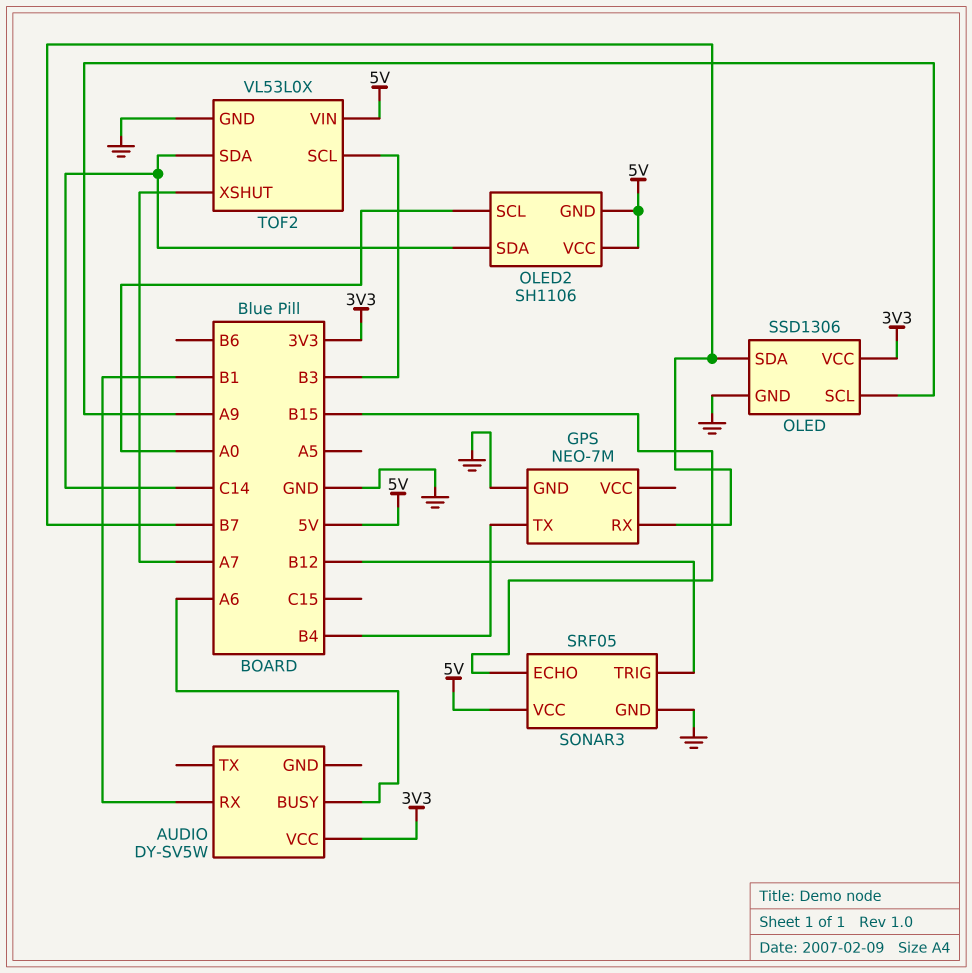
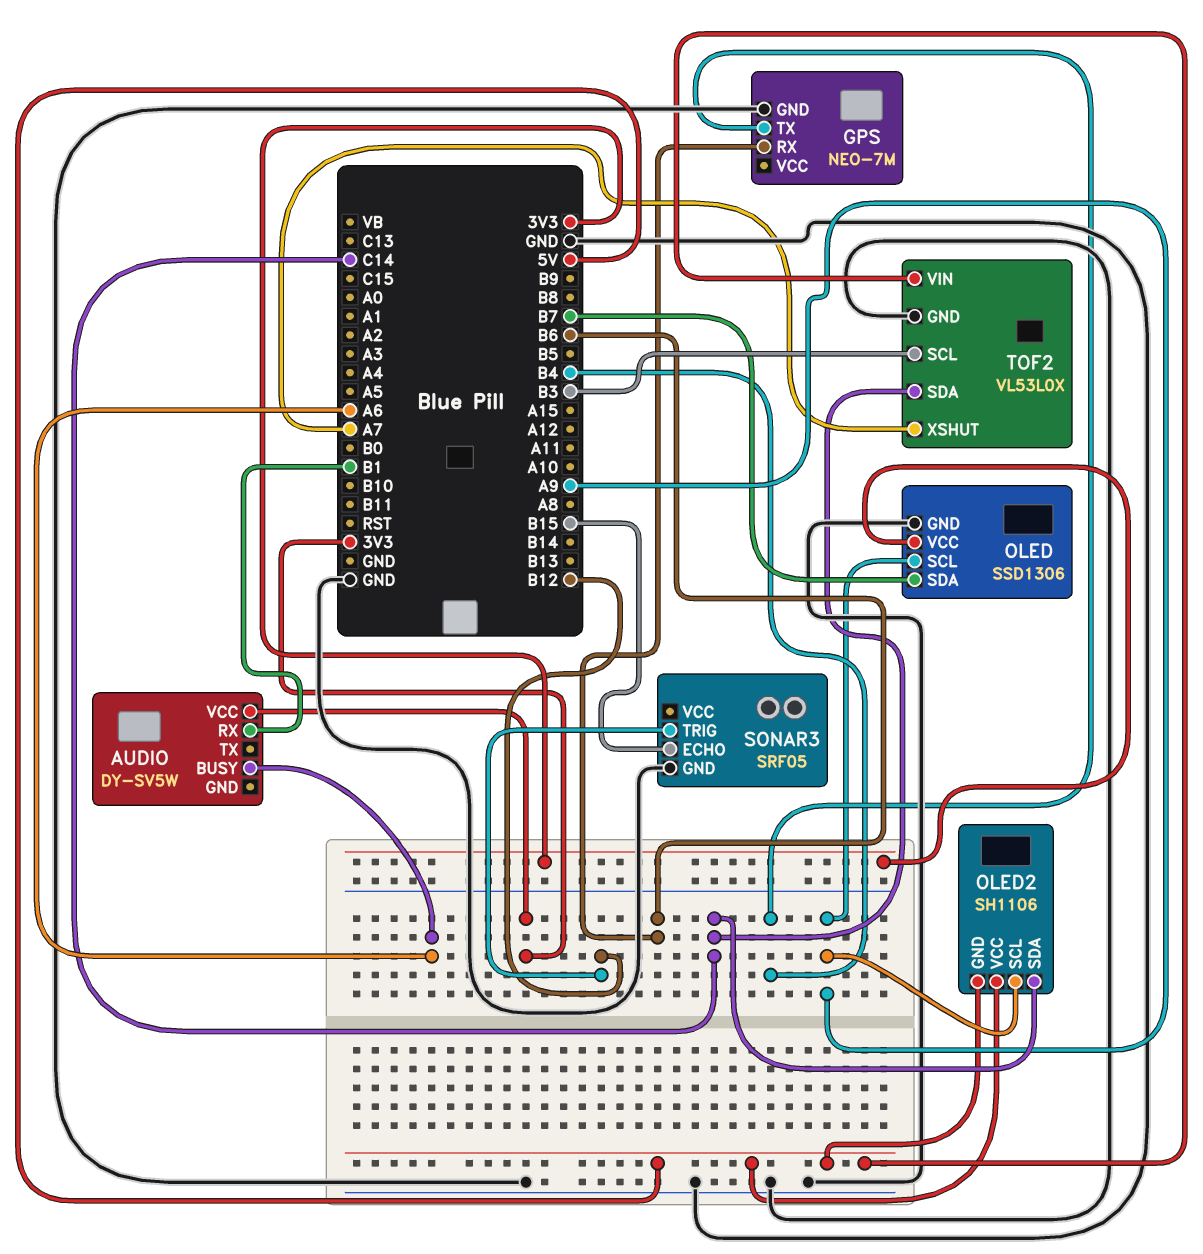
GPS pin RX: B7 -> B6
OLED2 pin SCL: A0 -> A9
SONAR3 pin VCC: 5V -> none

